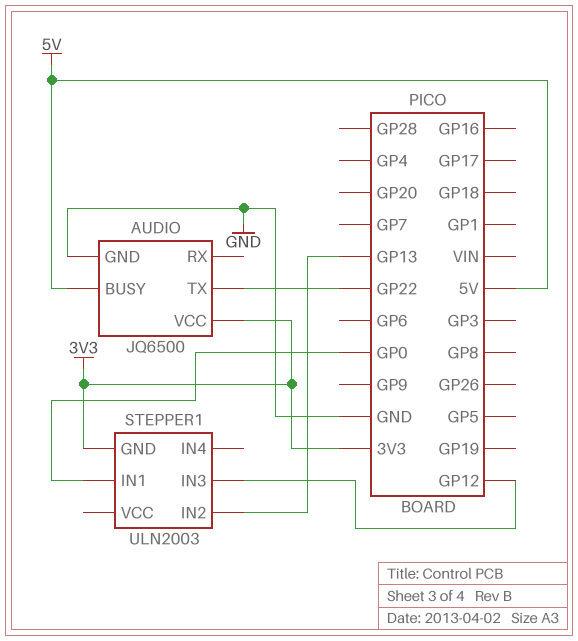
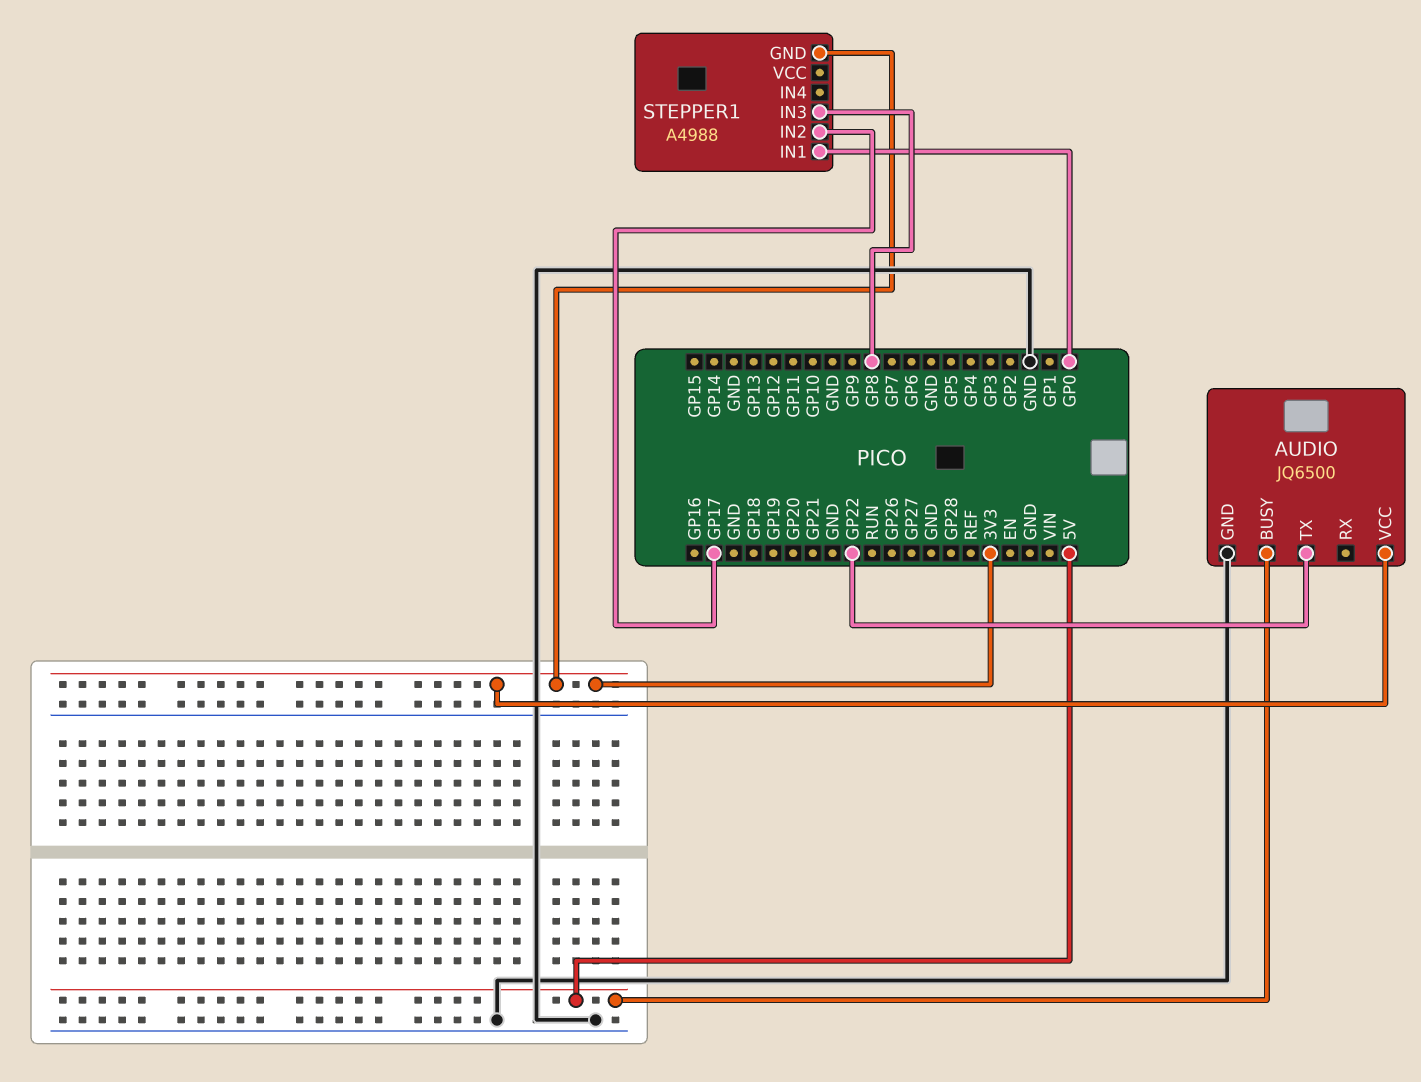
STEPPER1: ULN2003 -> A4988
STEPPER1 pin IN2: GP13 -> GP17
STEPPER1 pin IN3: GP12 -> GP8

